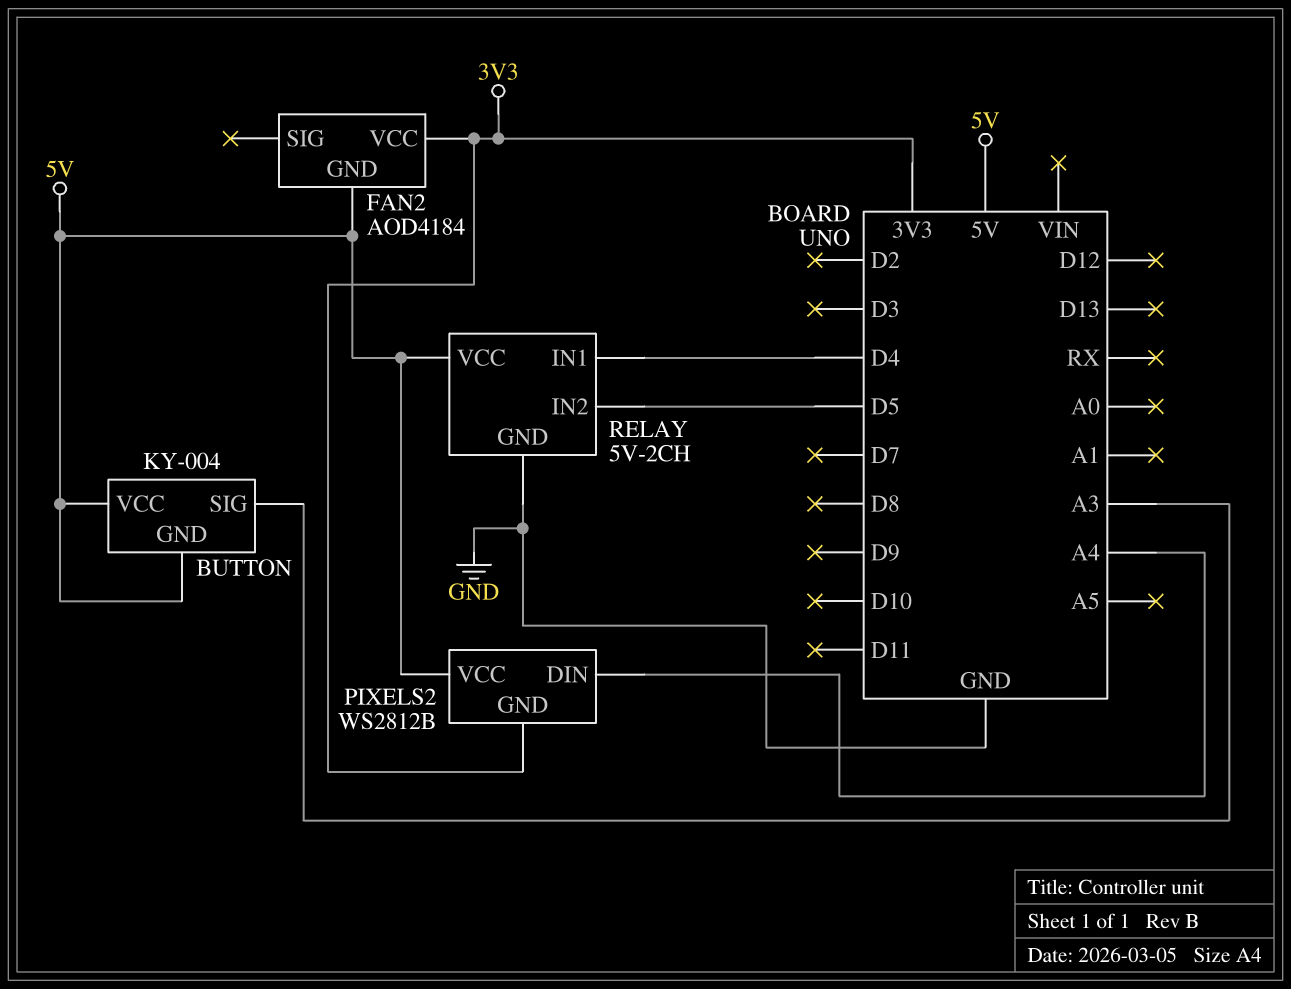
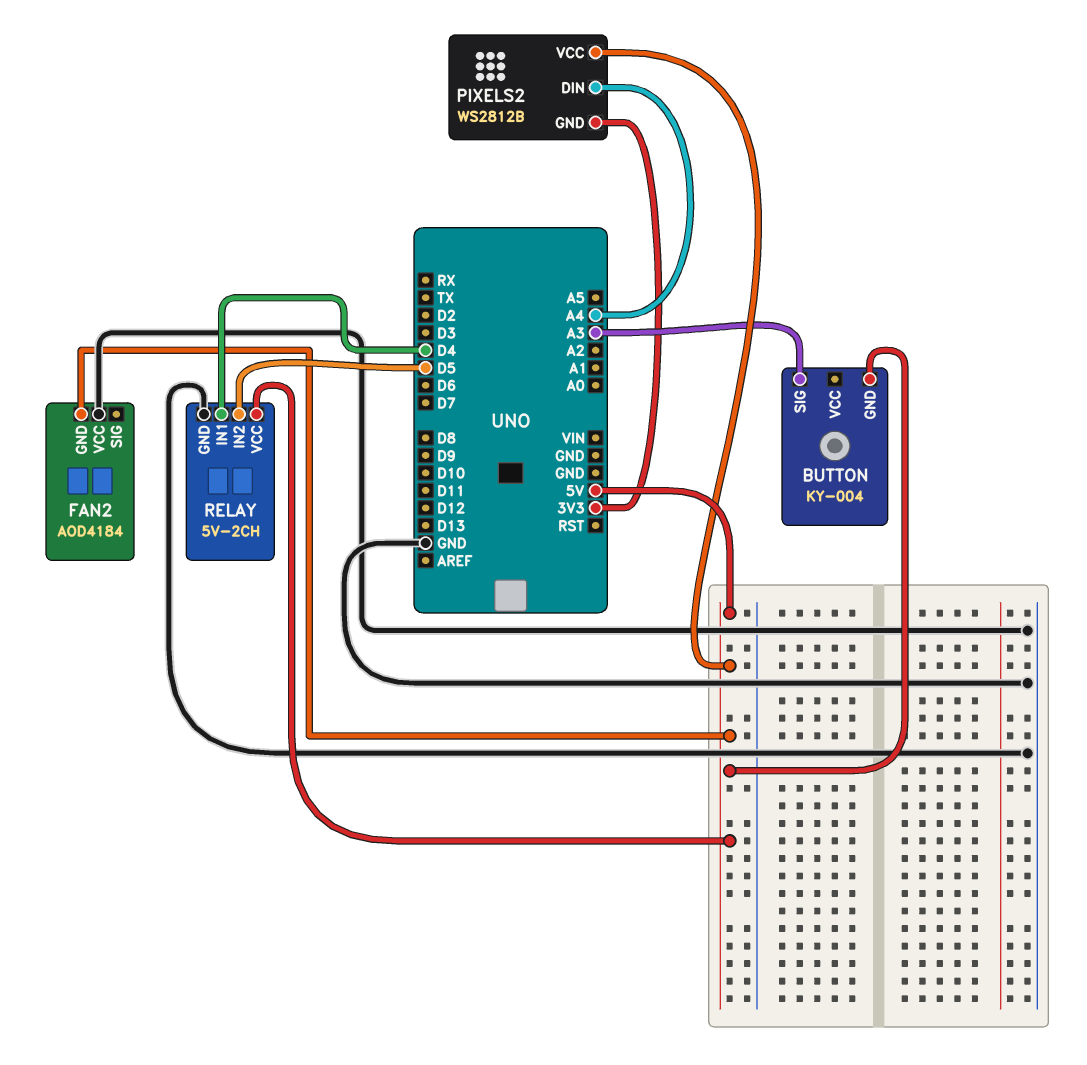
BUTTON pin VCC: 5V -> none
FAN2 pin VCC: 3V3 -> GND

